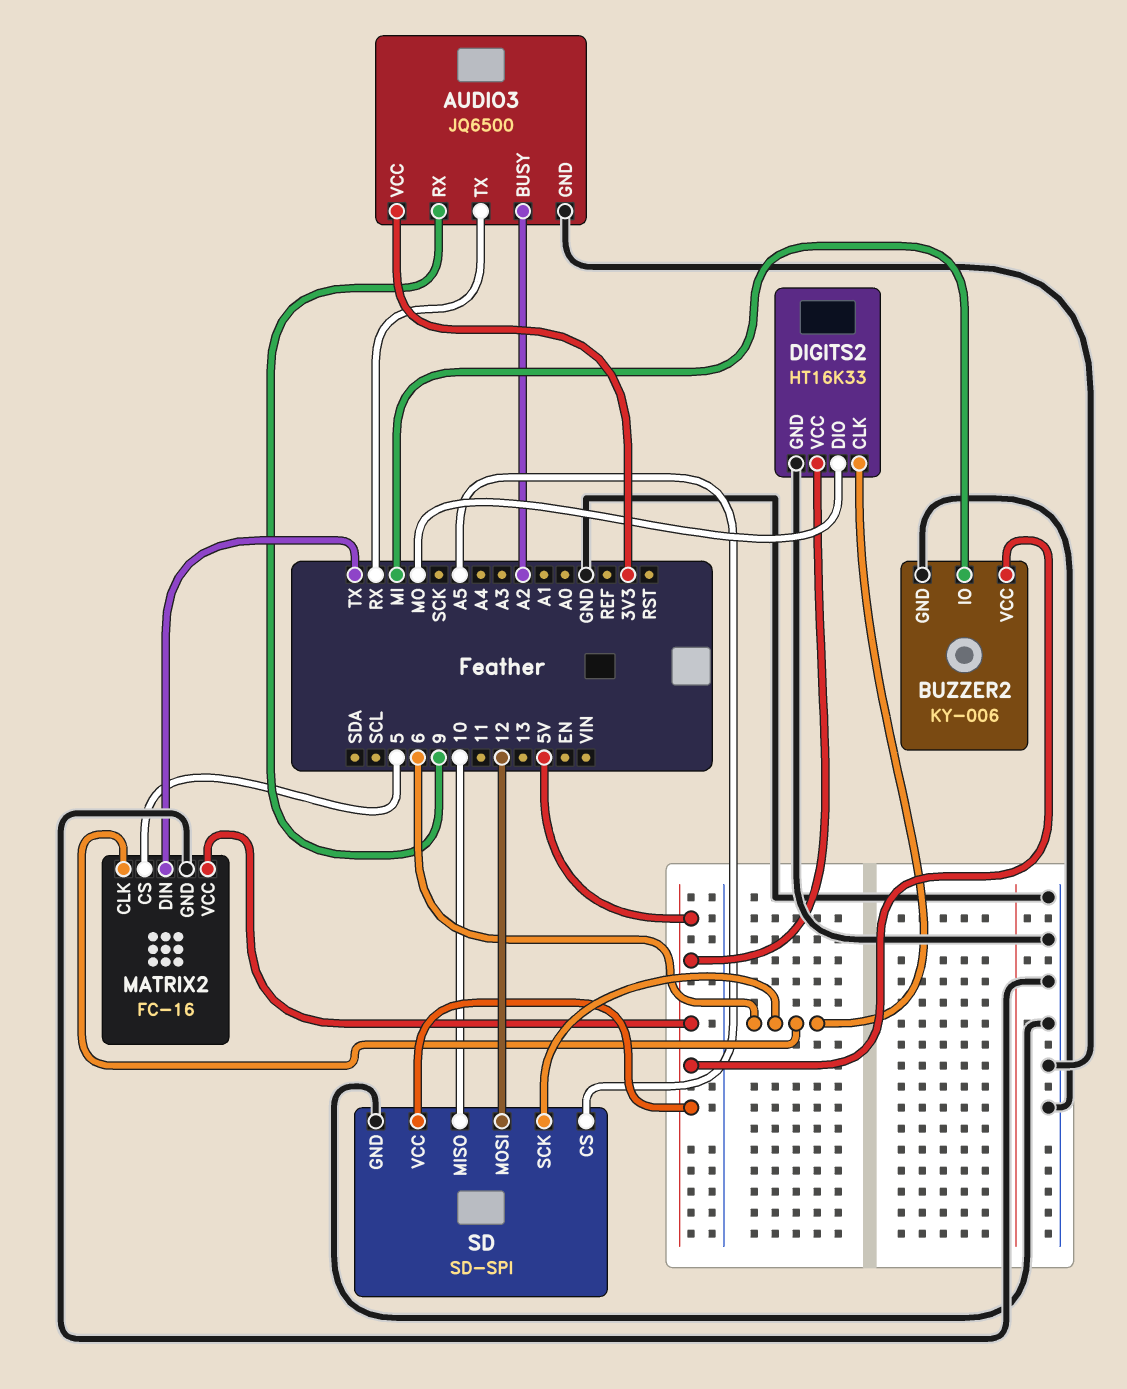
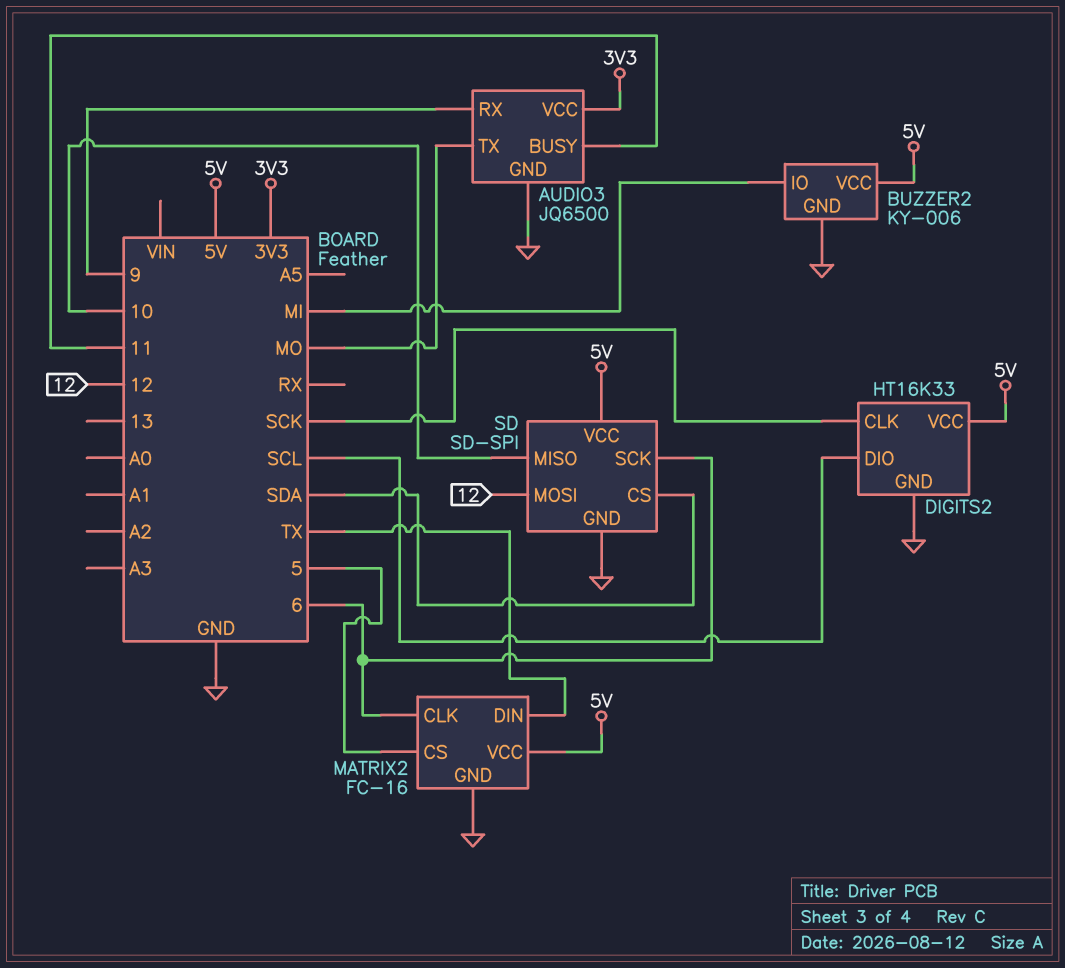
AUDIO3 pin BUSY: A2 -> 11
AUDIO3 pin TX: RX -> MO
DIGITS2 pin CLK: 6 -> SCK
DIGITS2 pin DIO: MO -> SCL
SD pin CS: A5 -> SDA

